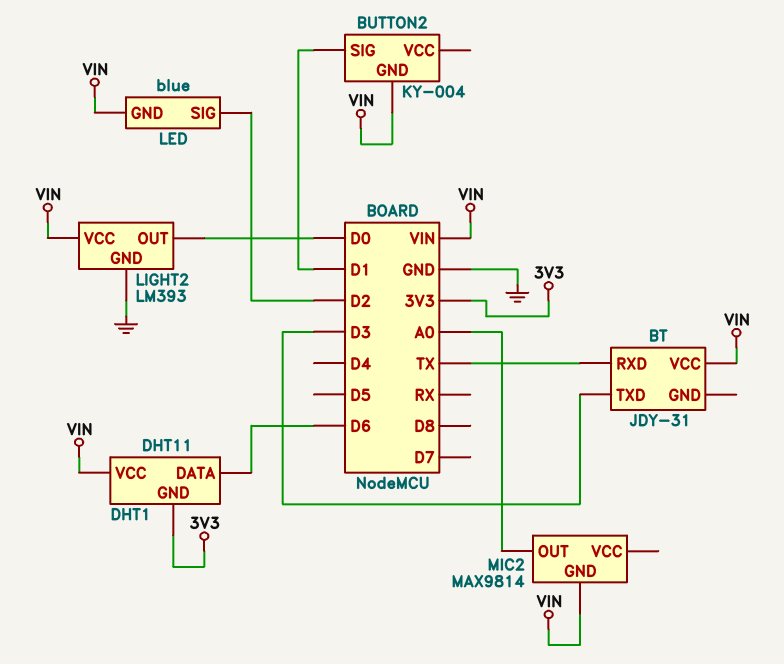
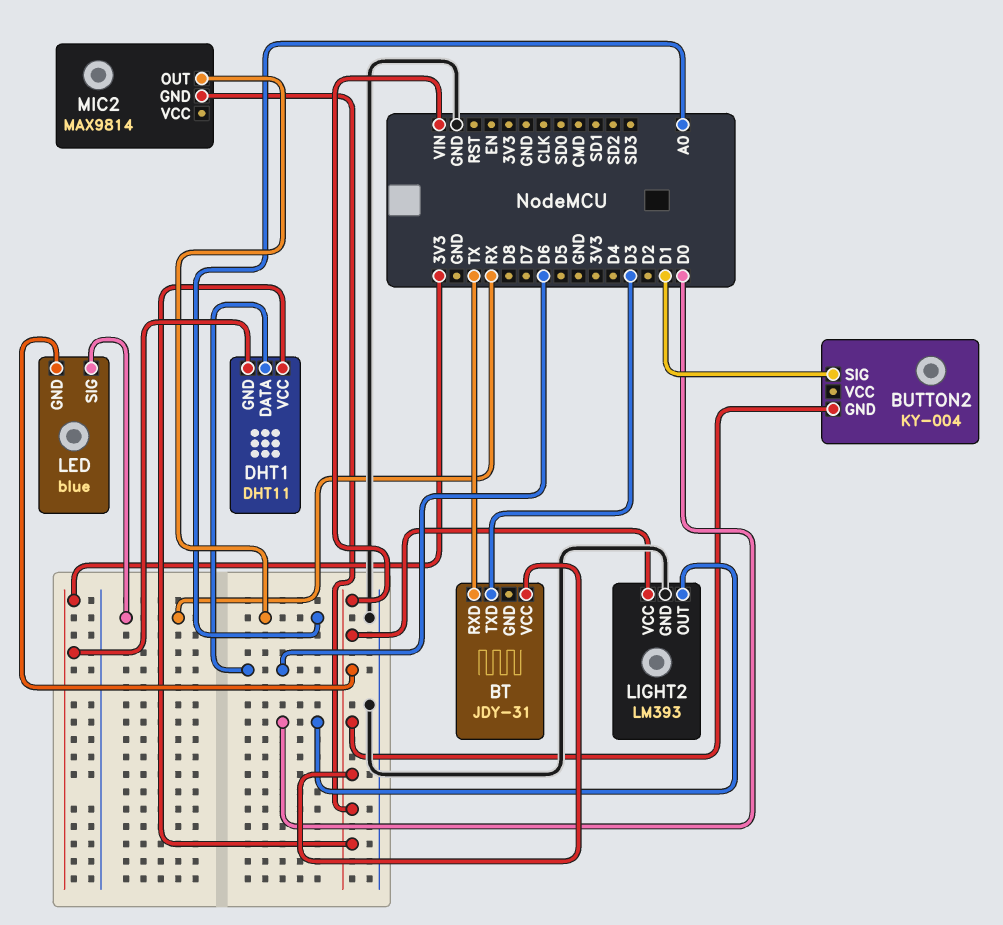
LED pin SIG: D2 -> RX

